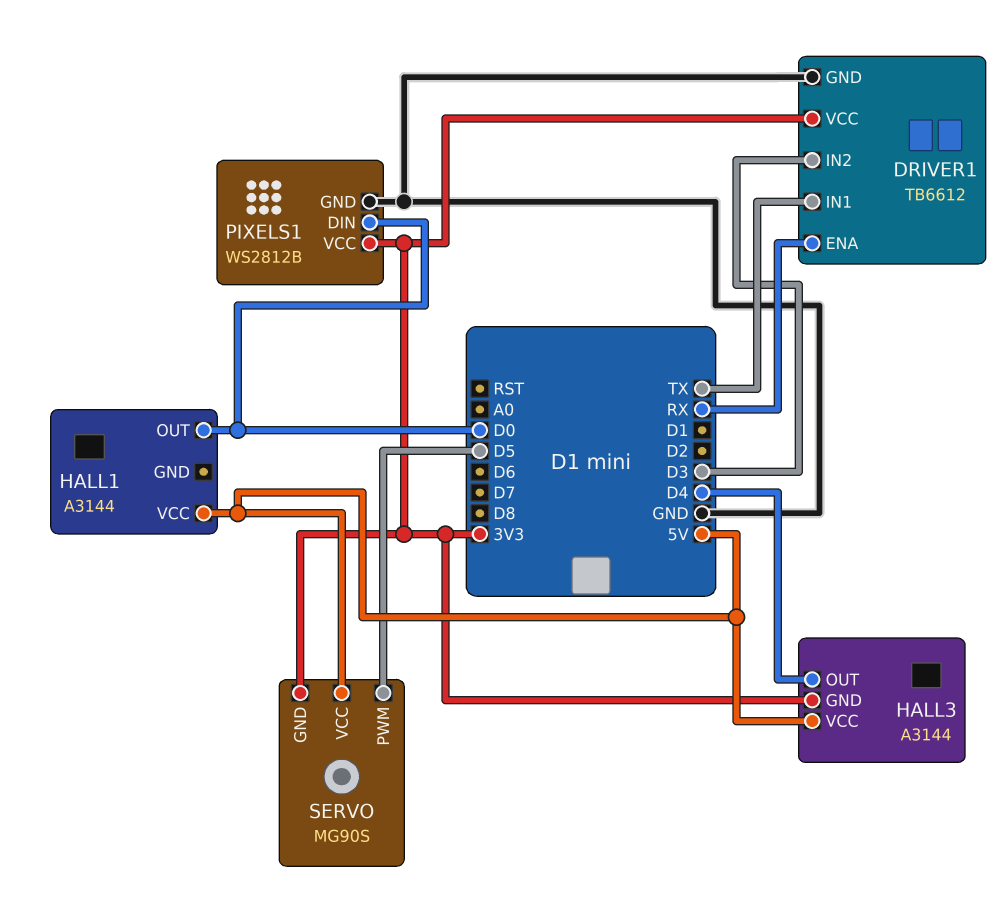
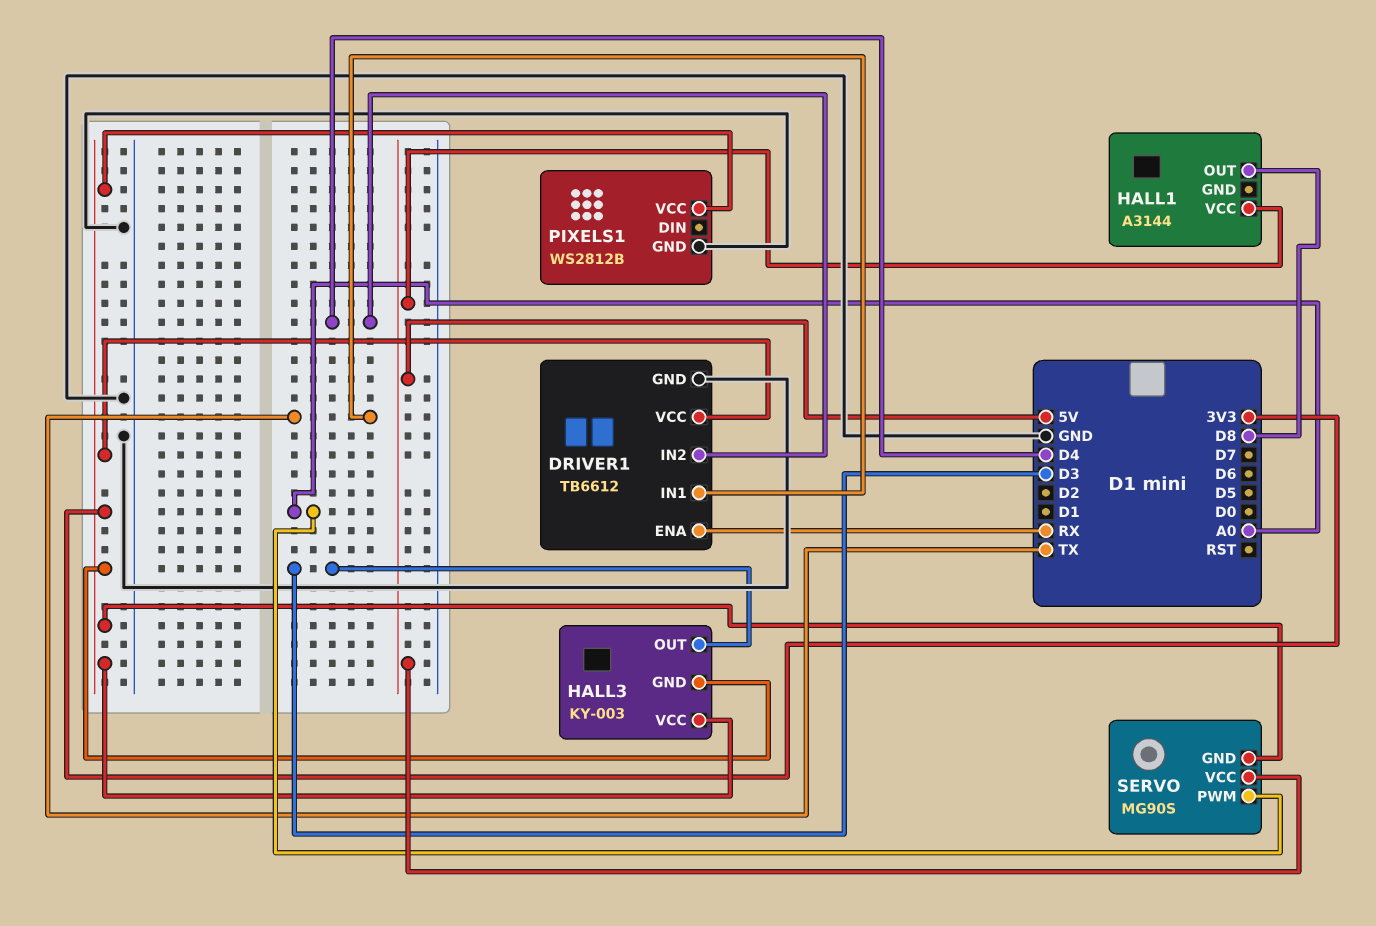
DRIVER1 pin IN2: D3 -> D4
HALL1 pin OUT: D0 -> D8
HALL3: A3144 -> KY-003
HALL3 pin OUT: D4 -> D3
HALL3 pin VCC: 5V -> 3V3
PIXELS1 pin DIN: D0 -> none
SERVO pin PWM: D5 -> A0

